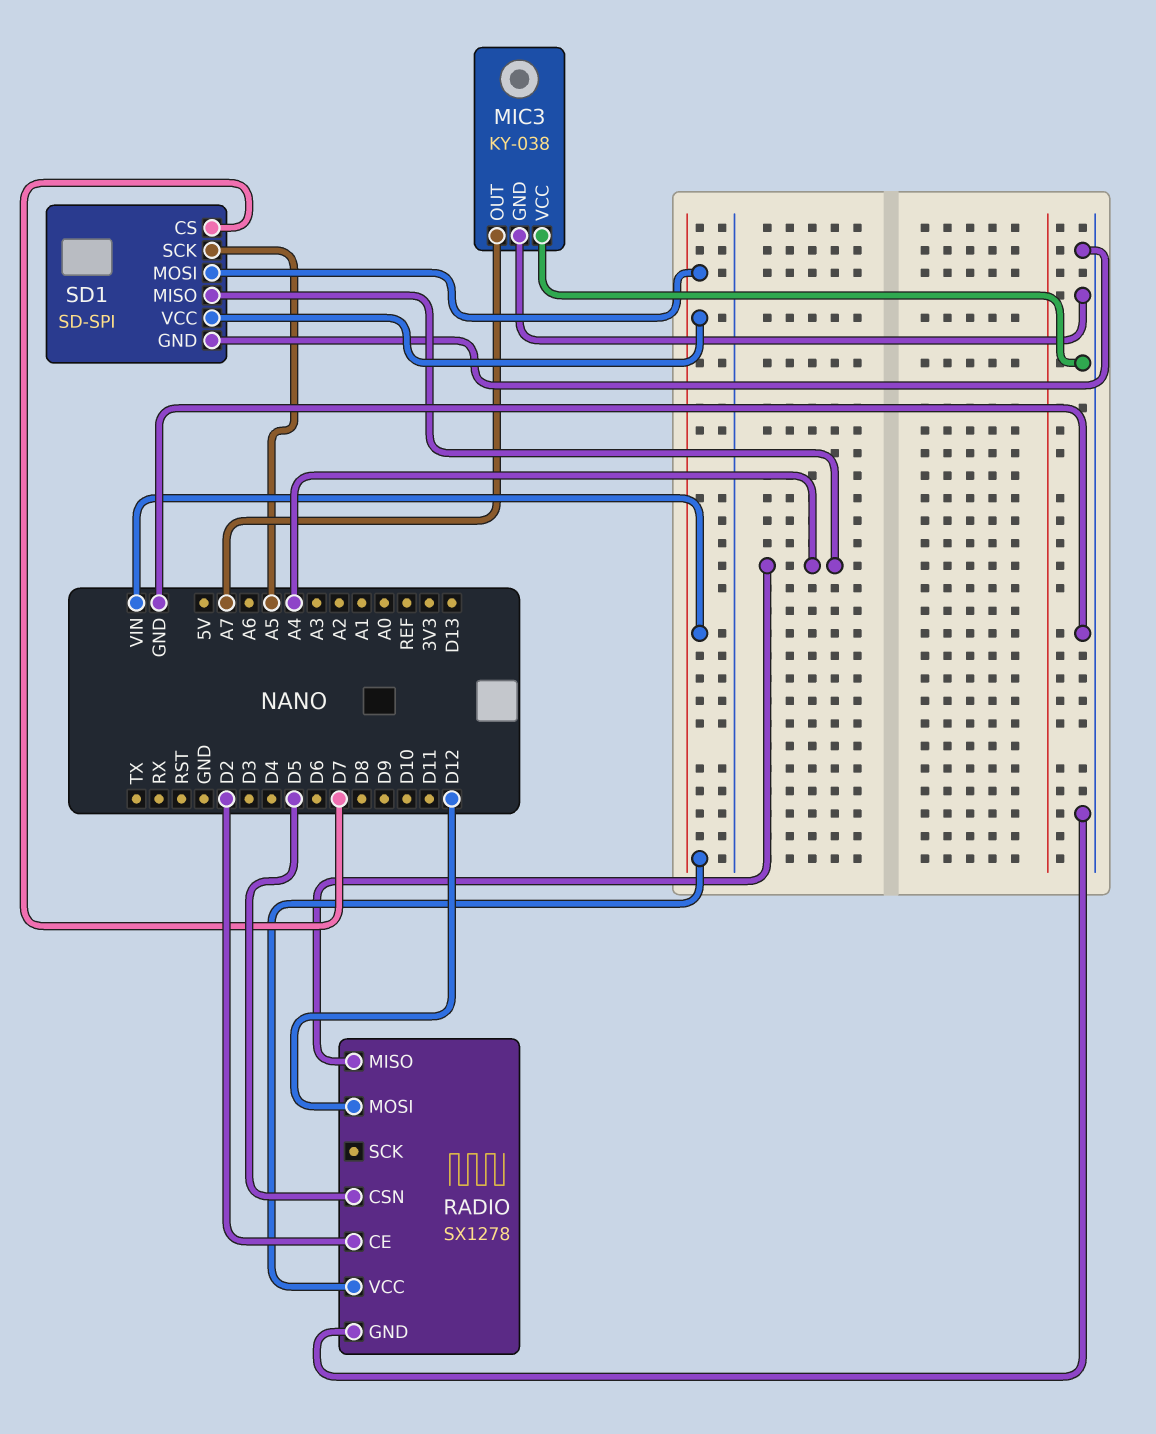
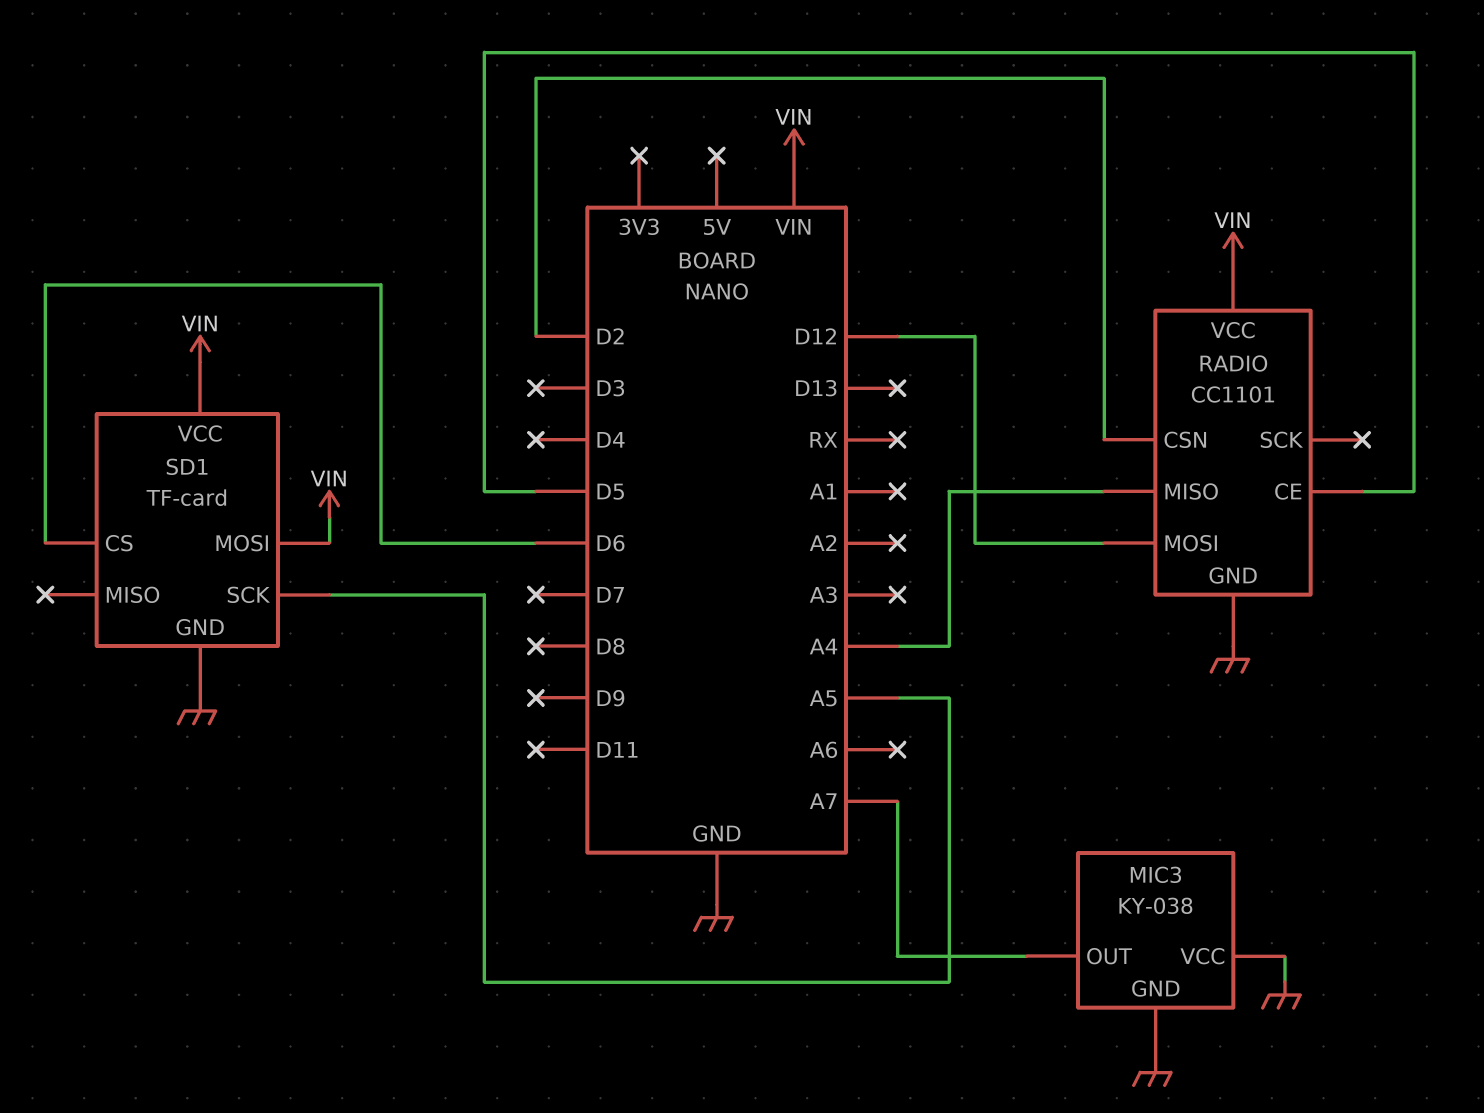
RADIO: SX1278 -> CC1101
RADIO pin CE: D2 -> D5
RADIO pin CSN: D5 -> D2
SD1: SD-SPI -> TF-card
SD1 pin CS: D7 -> D6
SD1 pin MISO: A4 -> none

